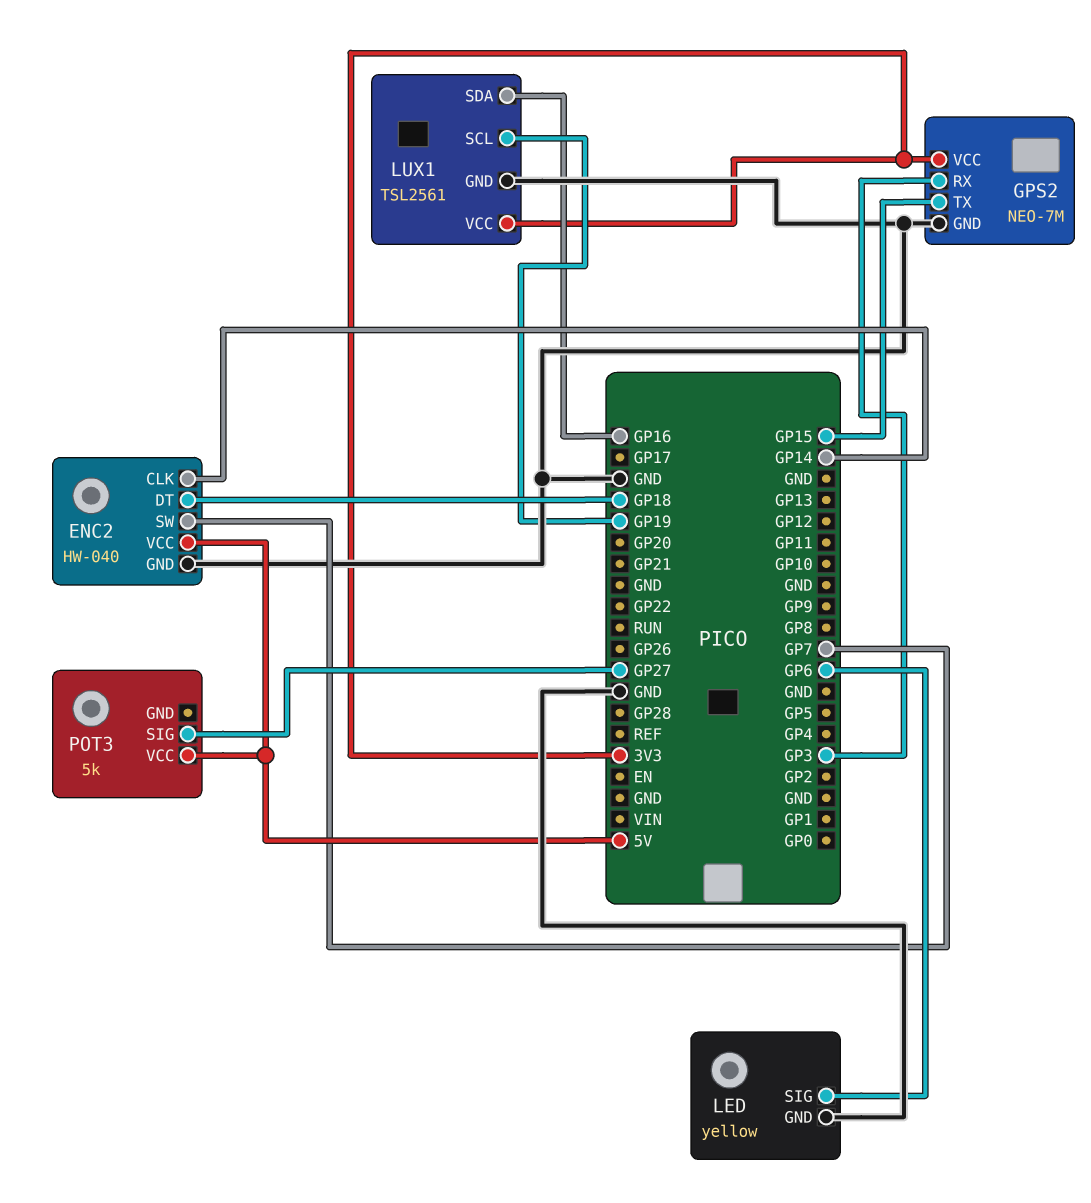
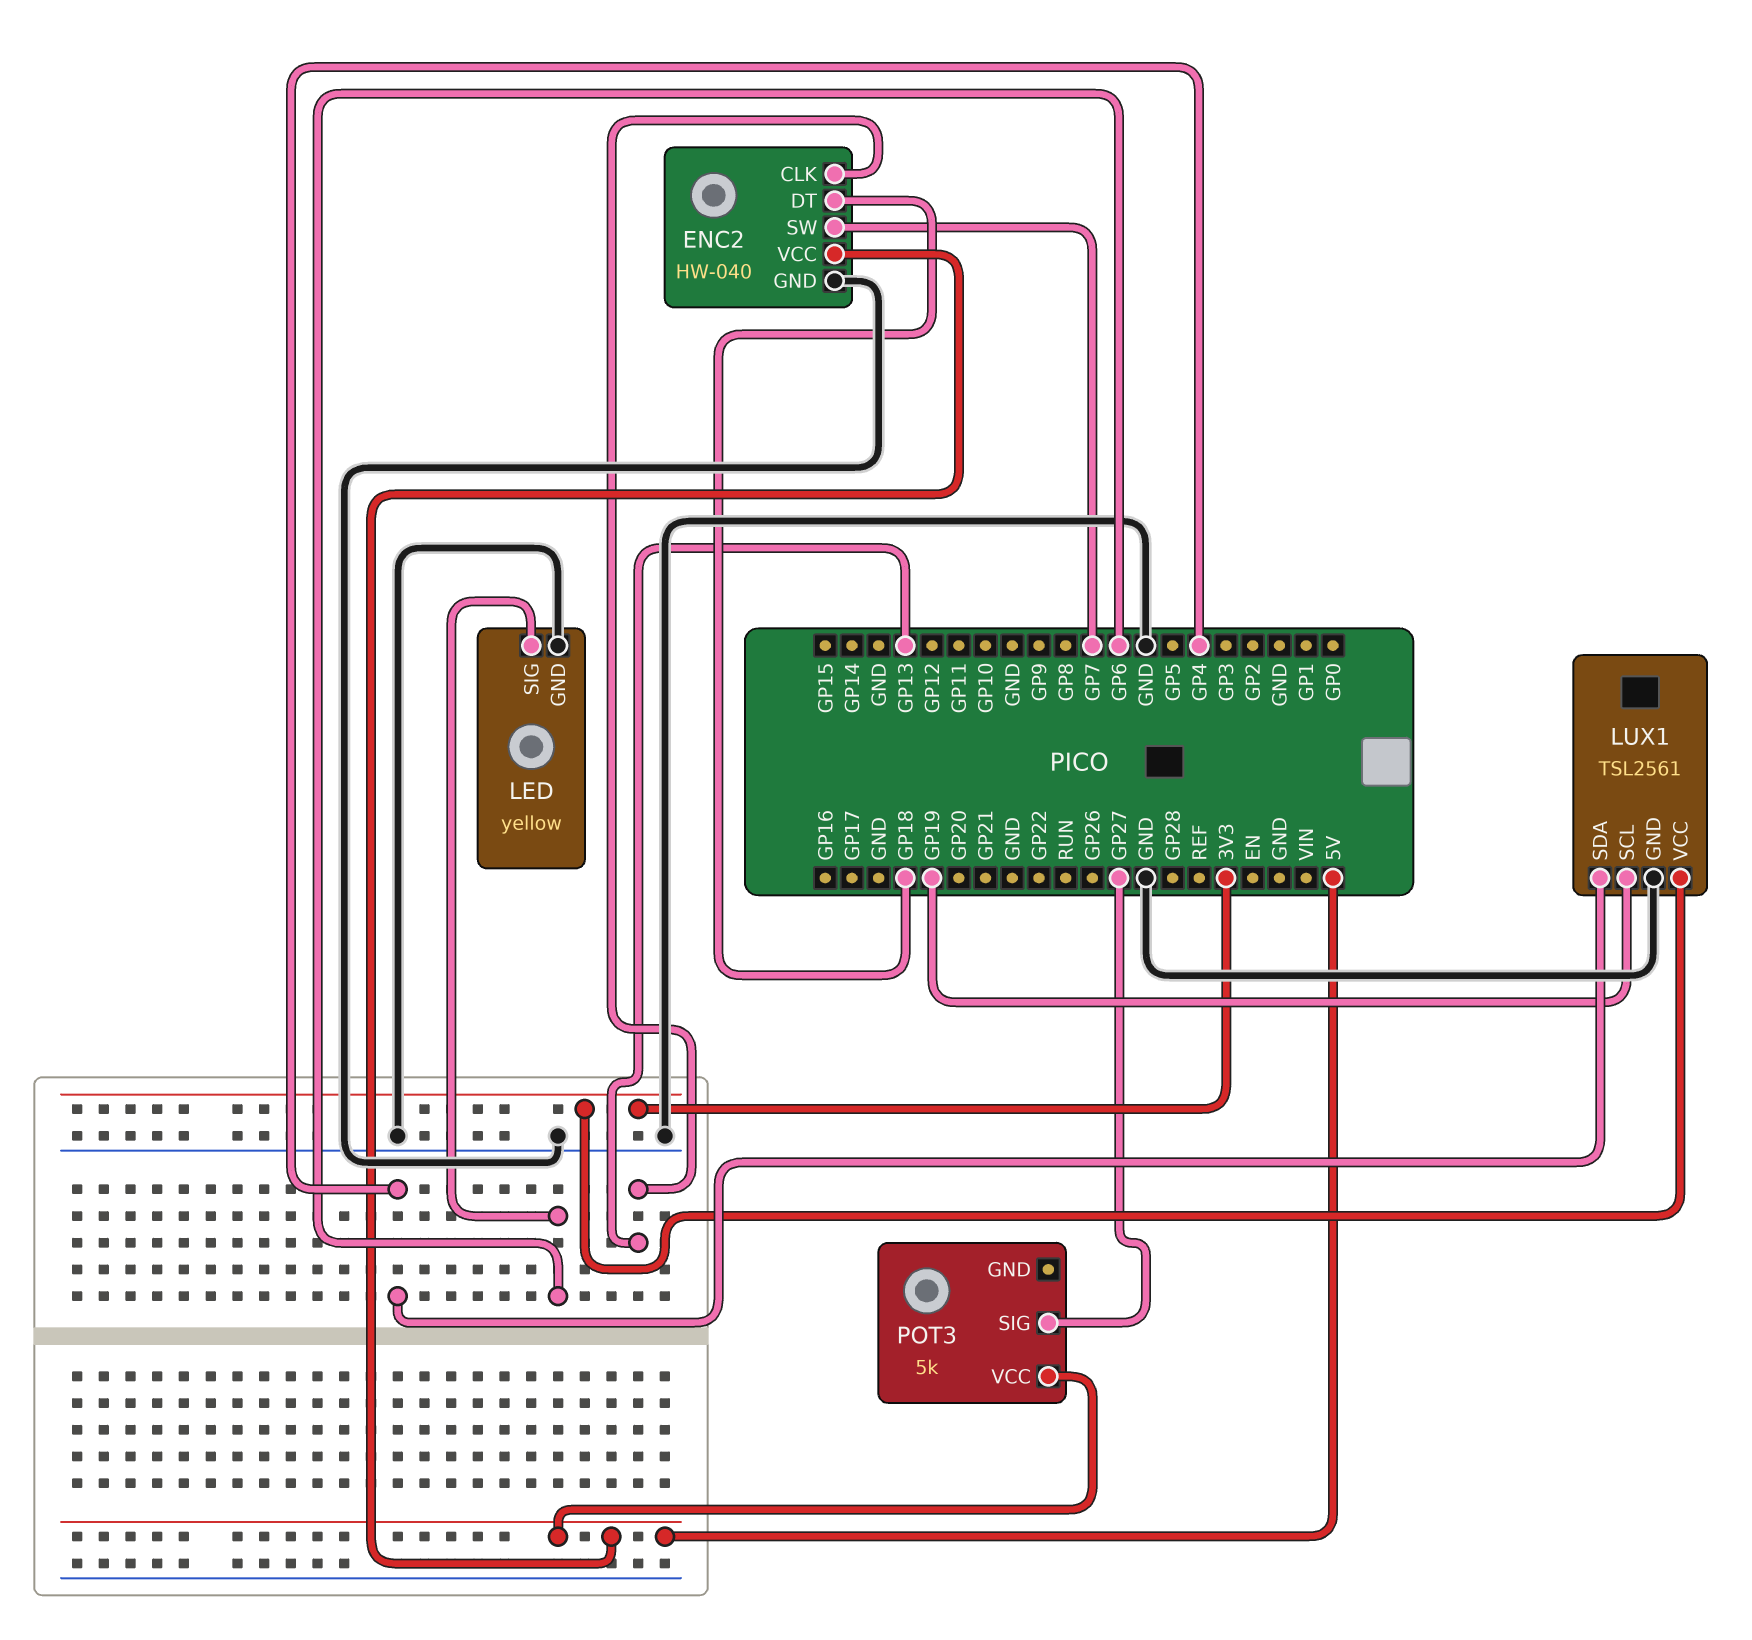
ENC2 pin CLK: GP14 -> GP13
GPS2: NEO-7M -> none
GPS2 pin GND: GND -> none
GPS2 pin RX: GP3 -> none
GPS2 pin TX: GP15 -> none
GPS2 pin VCC: 3V3 -> none
LUX1 pin SDA: GP16 -> GP4

